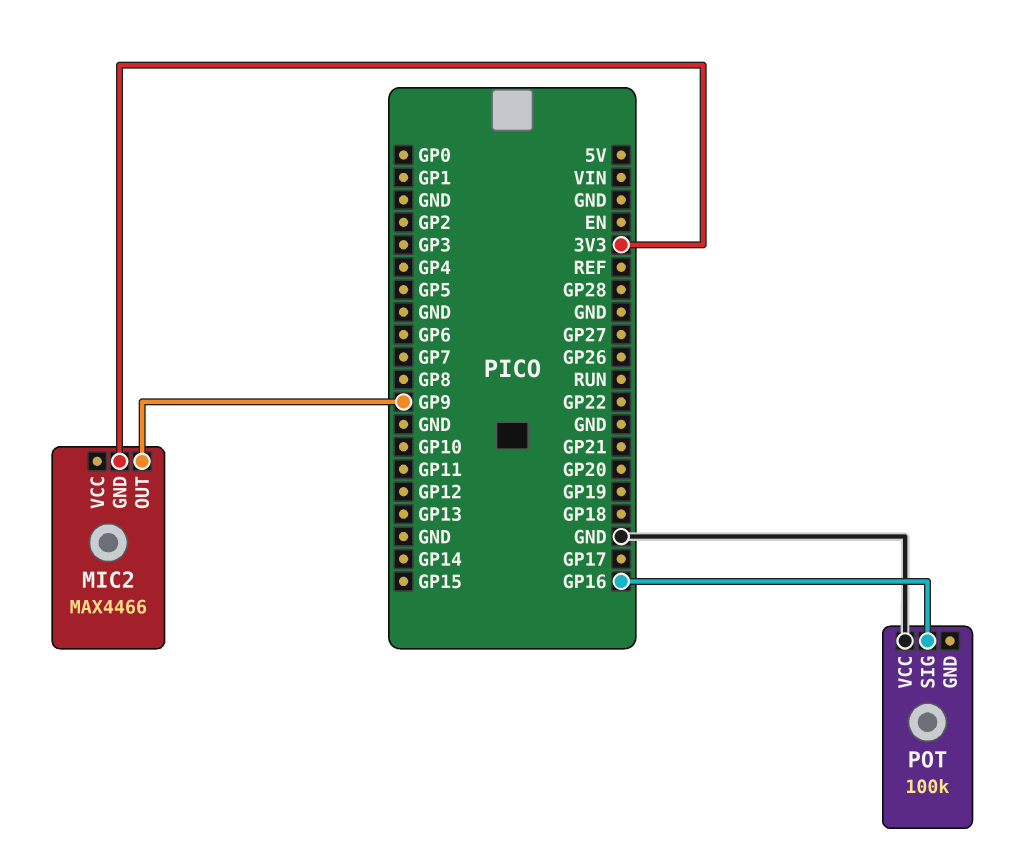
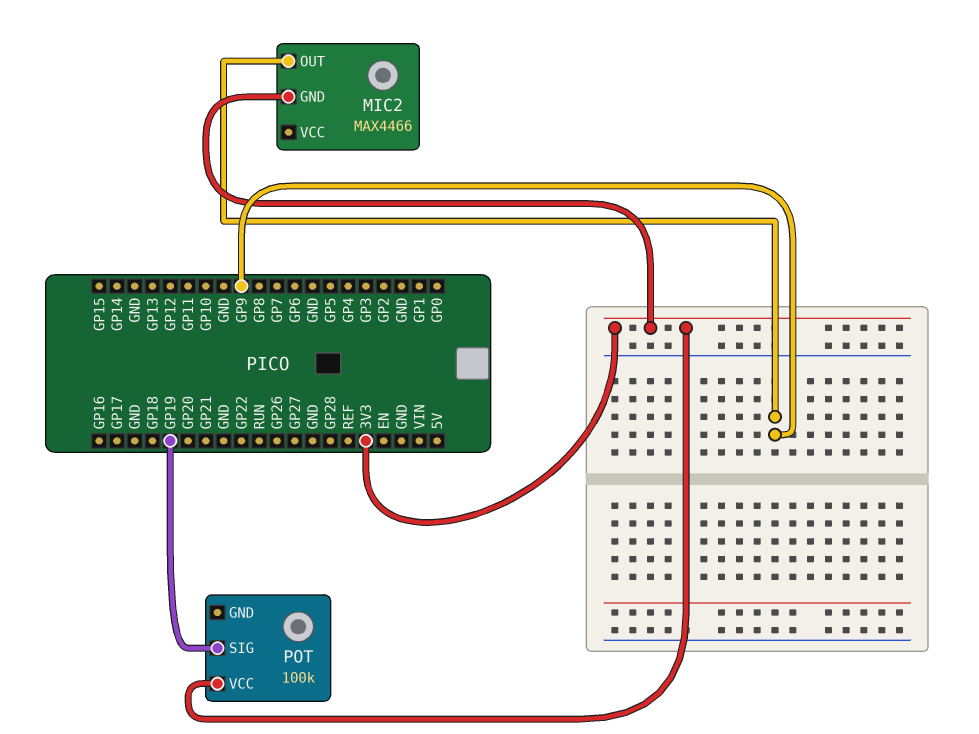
POT pin SIG: GP16 -> GP19
POT pin VCC: GND -> 3V3

